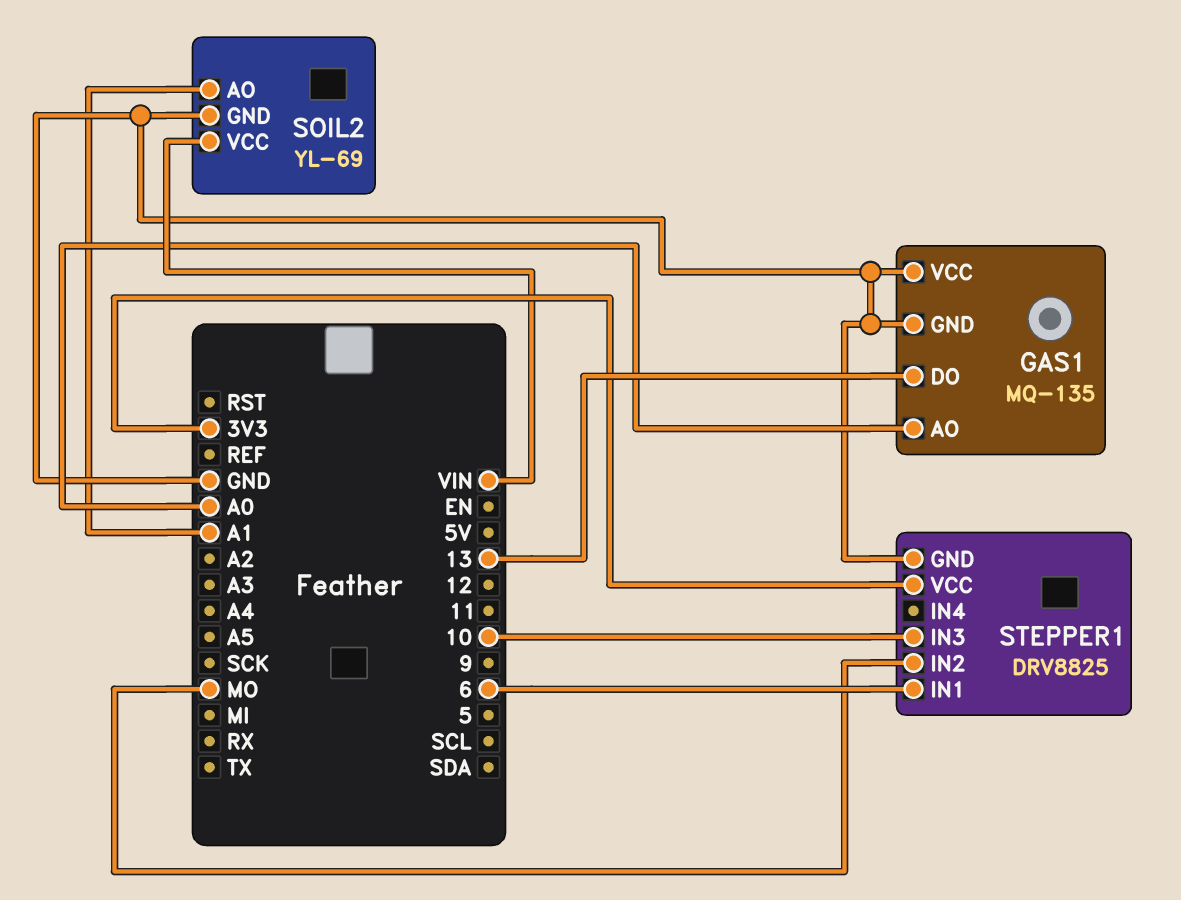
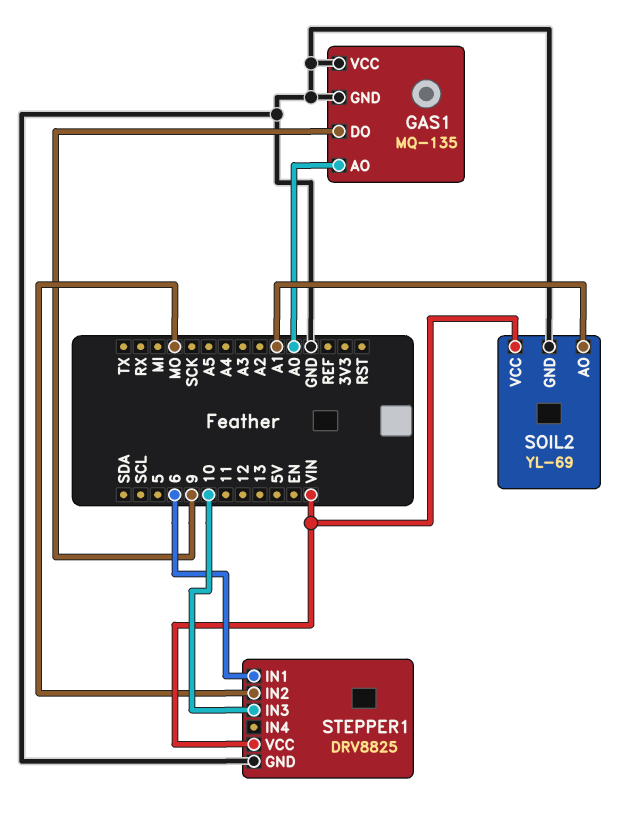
GAS1 pin DO: 13 -> 9
STEPPER1 pin VCC: 3V3 -> VIN

